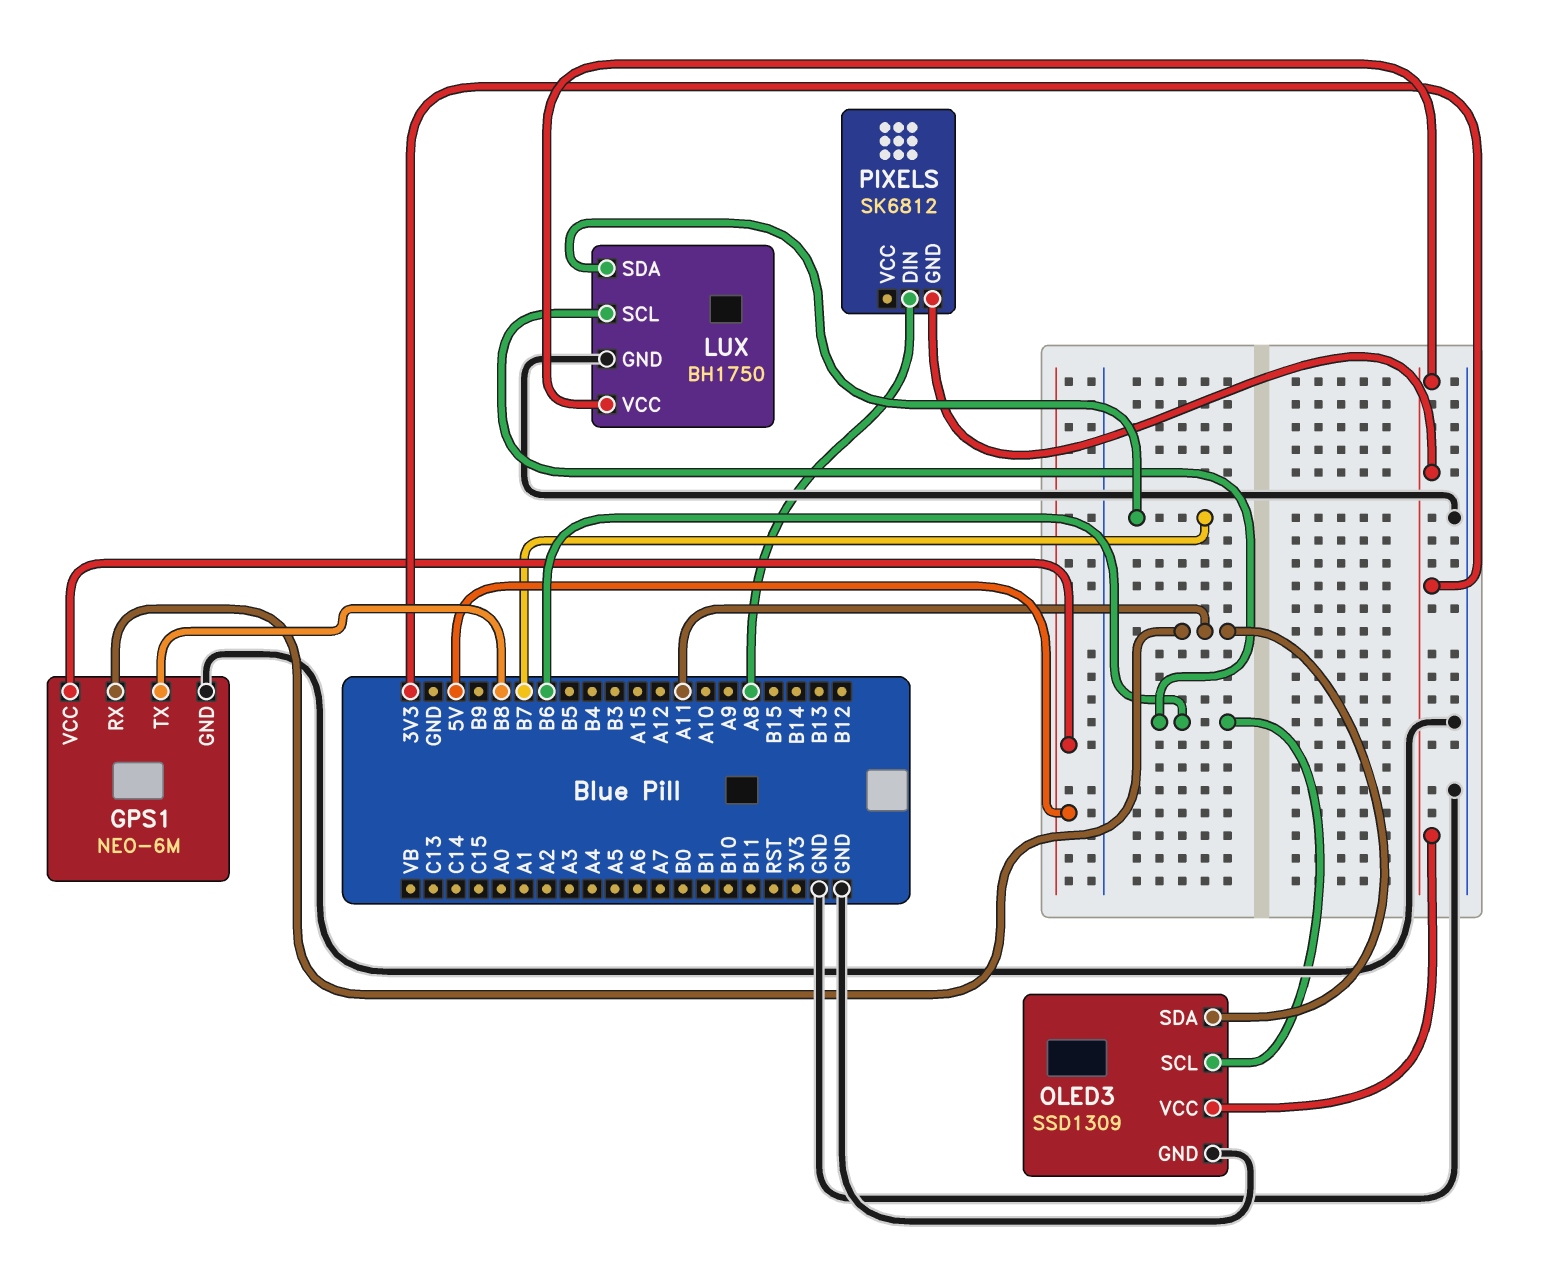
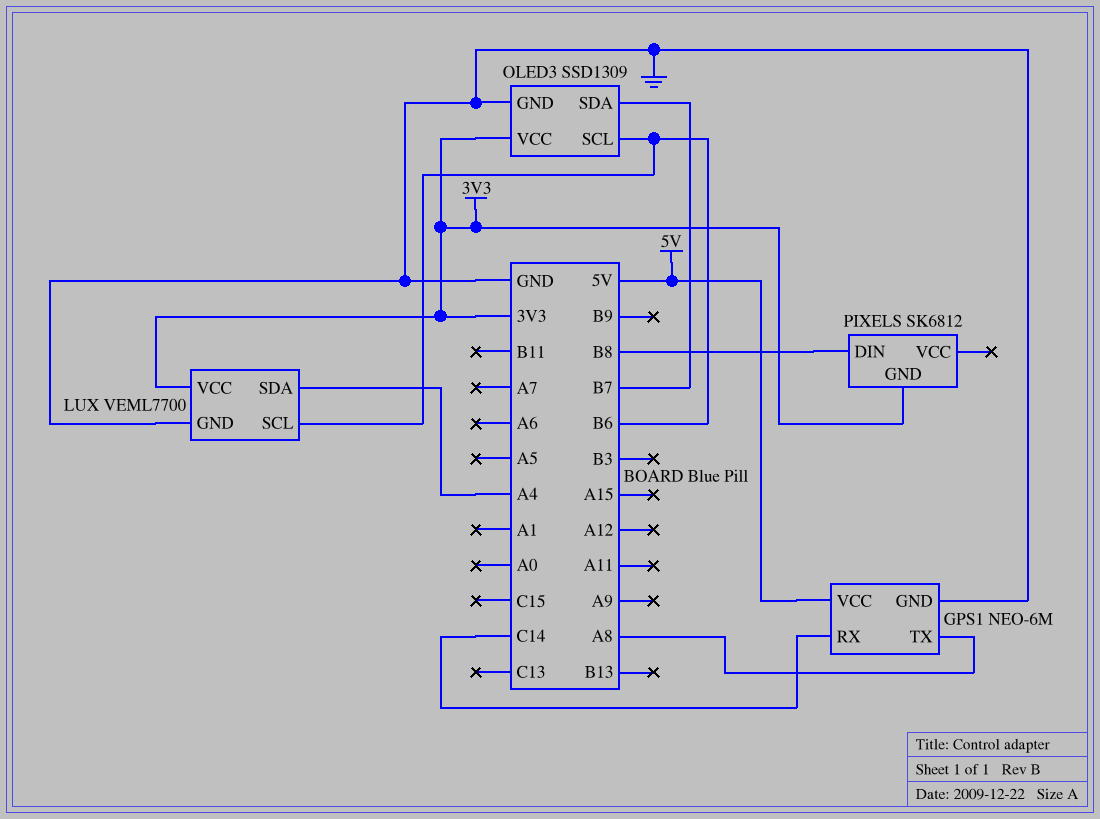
GPS1 pin RX: A11 -> C14
GPS1 pin TX: B8 -> A8
LUX: BH1750 -> VEML7700
LUX pin SDA: B7 -> A4
OLED3 pin SDA: A11 -> B7
PIXELS pin DIN: A8 -> B8

